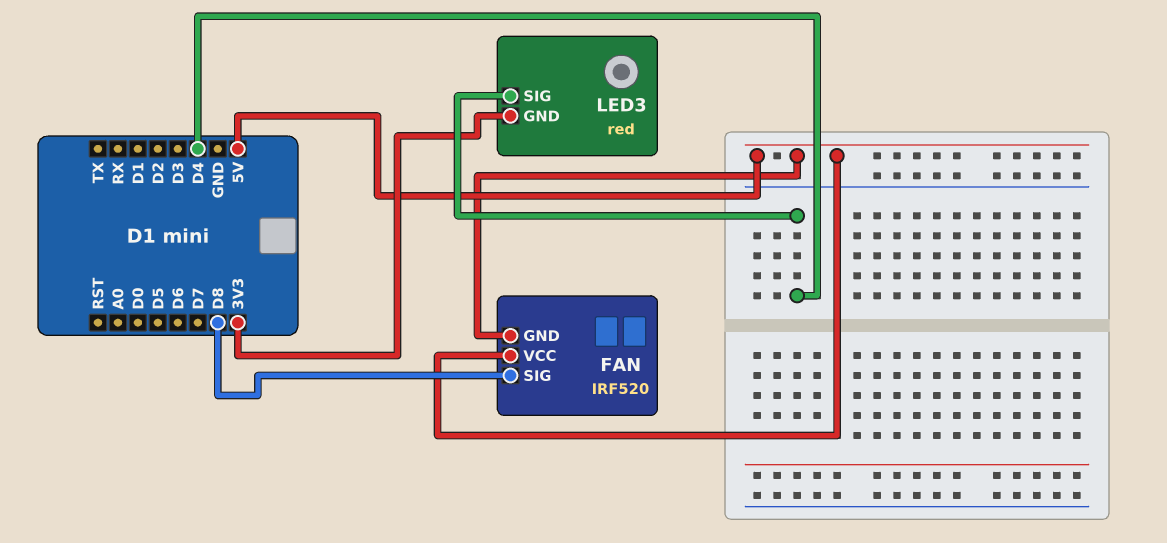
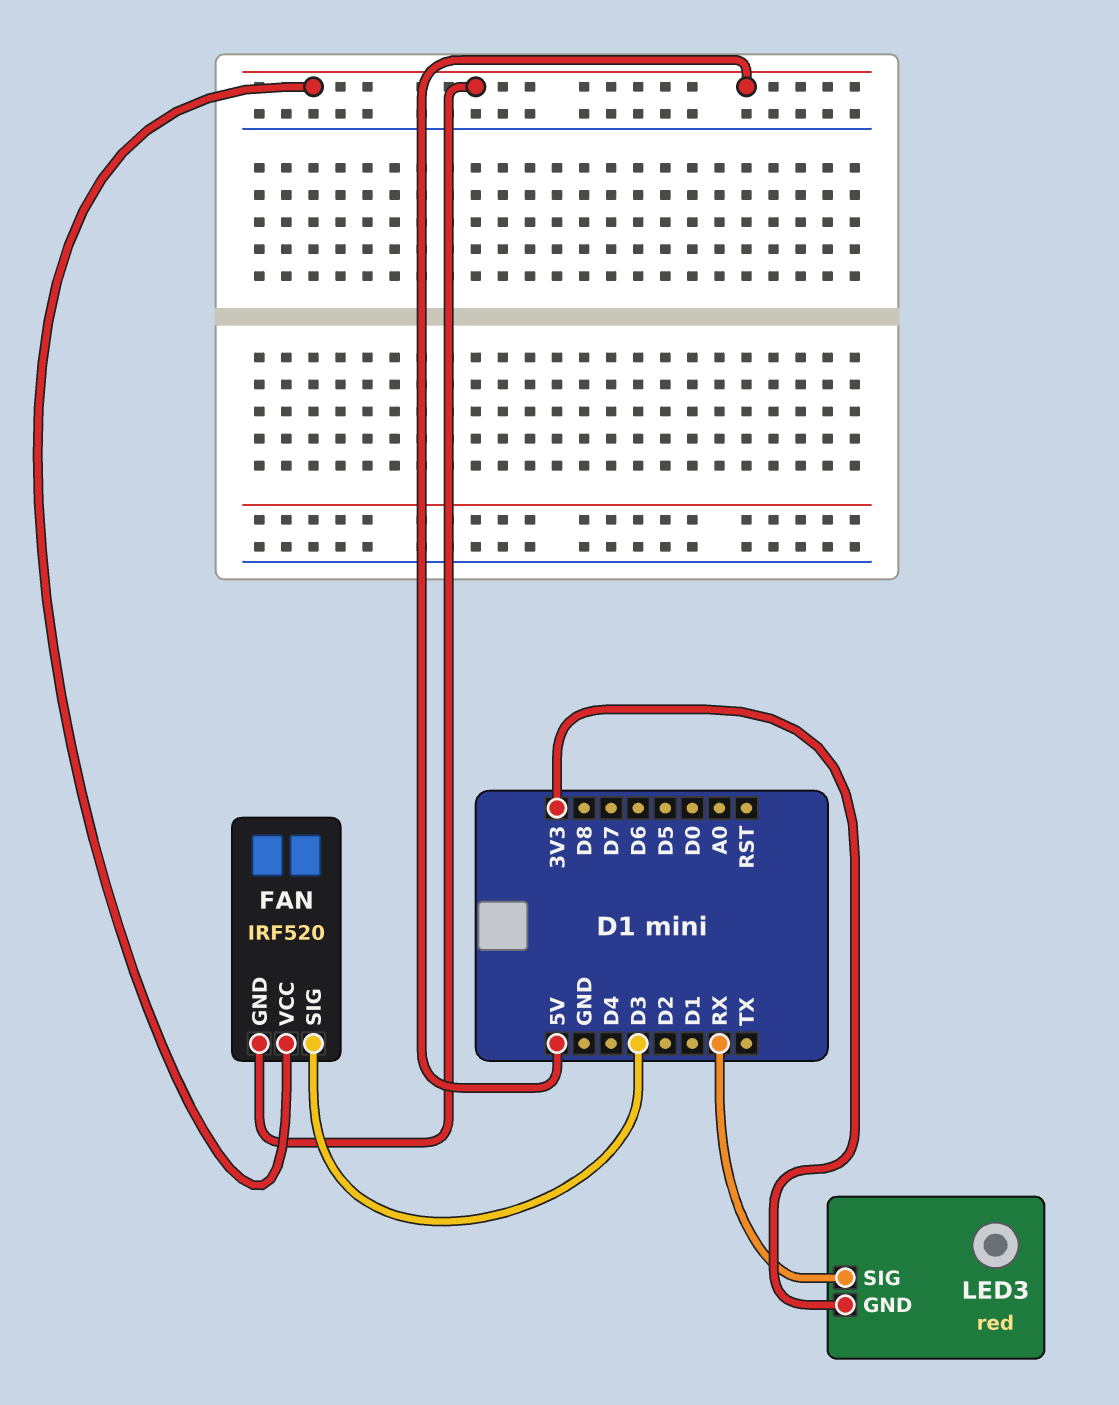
FAN pin SIG: D8 -> D3
LED3 pin SIG: D4 -> RX

